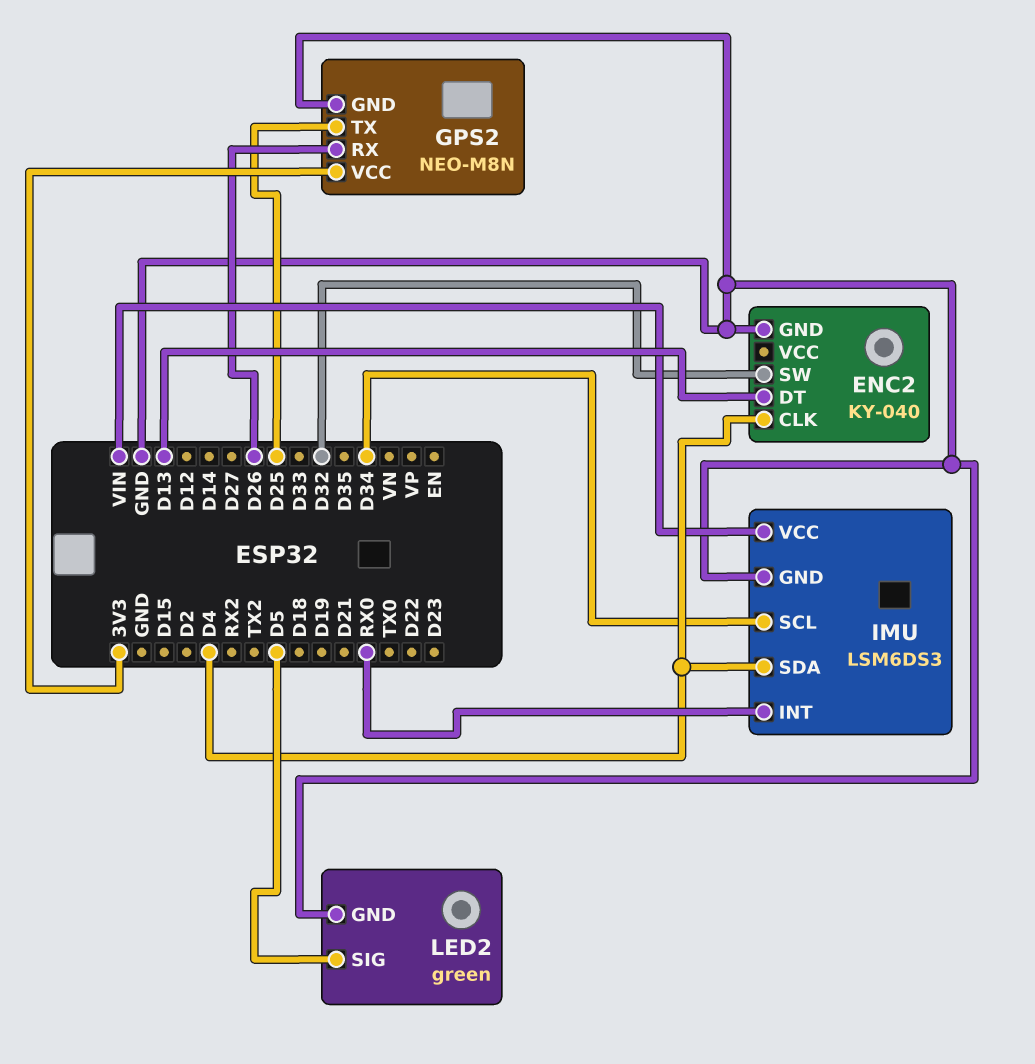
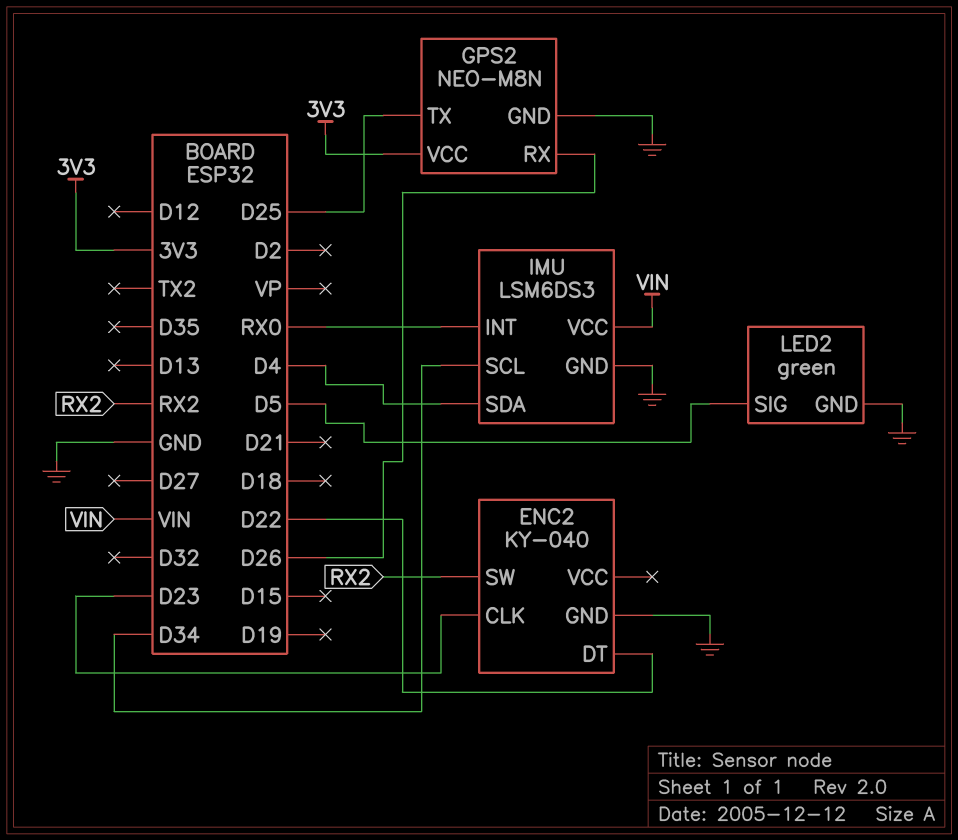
ENC2 pin CLK: D4 -> D23
ENC2 pin DT: D13 -> D22
ENC2 pin SW: D32 -> RX2

